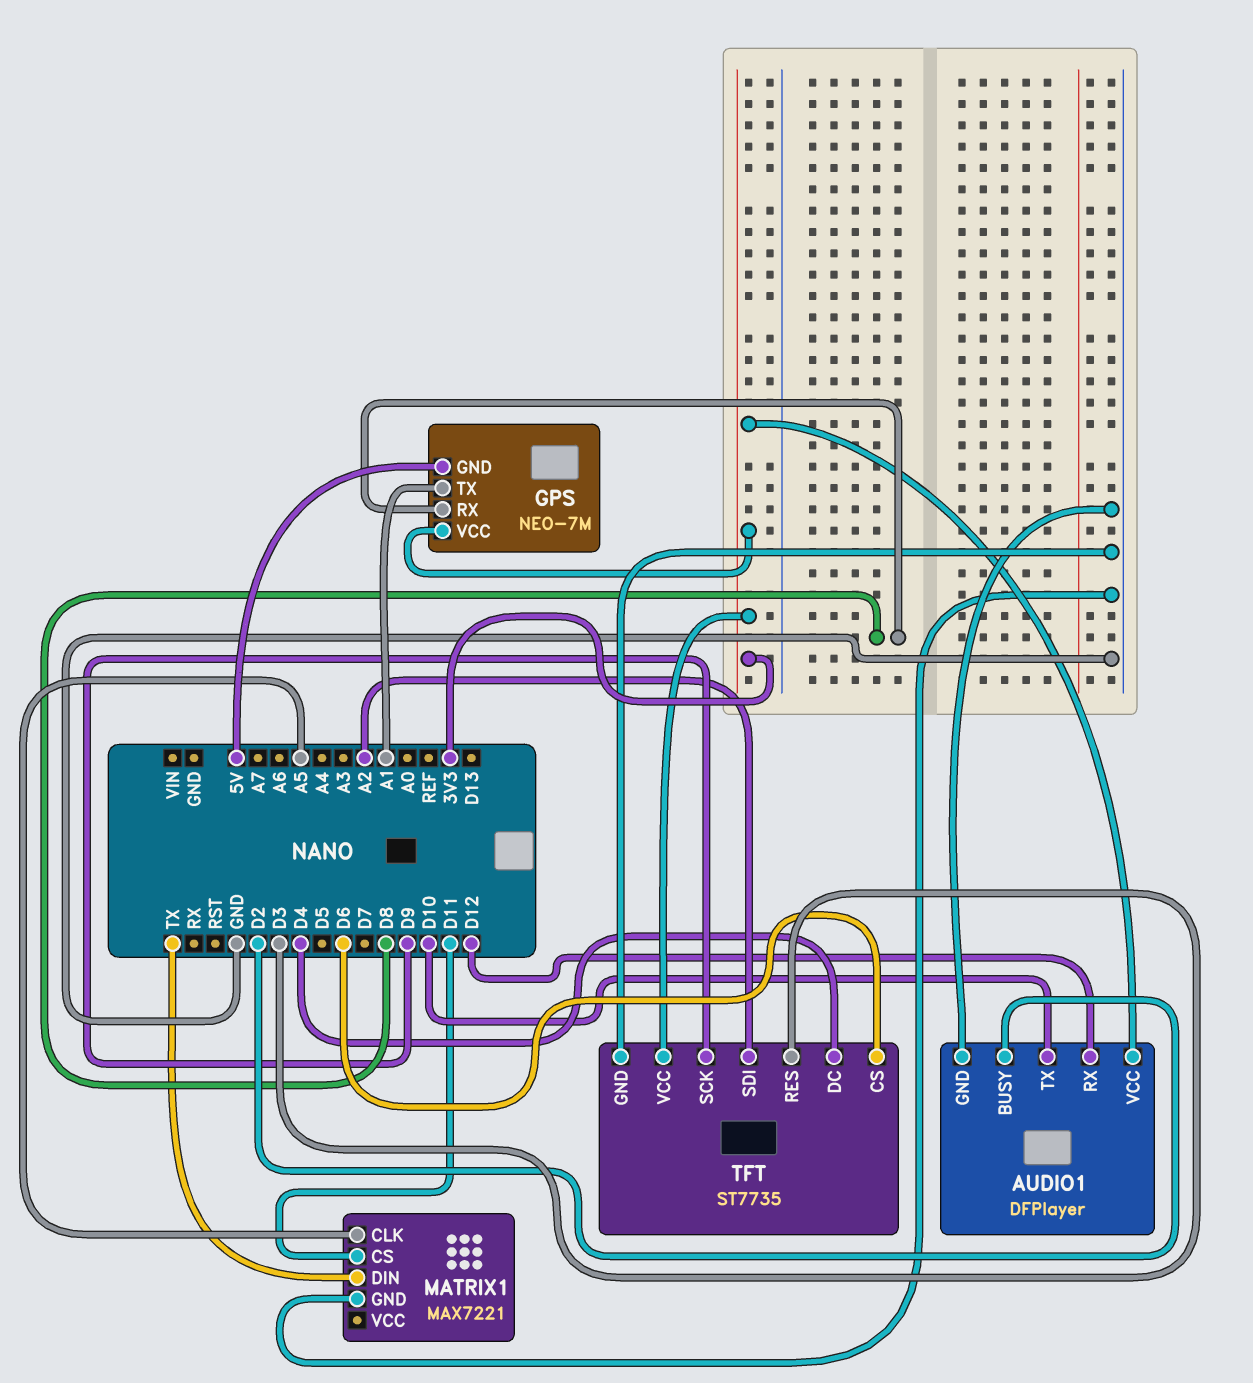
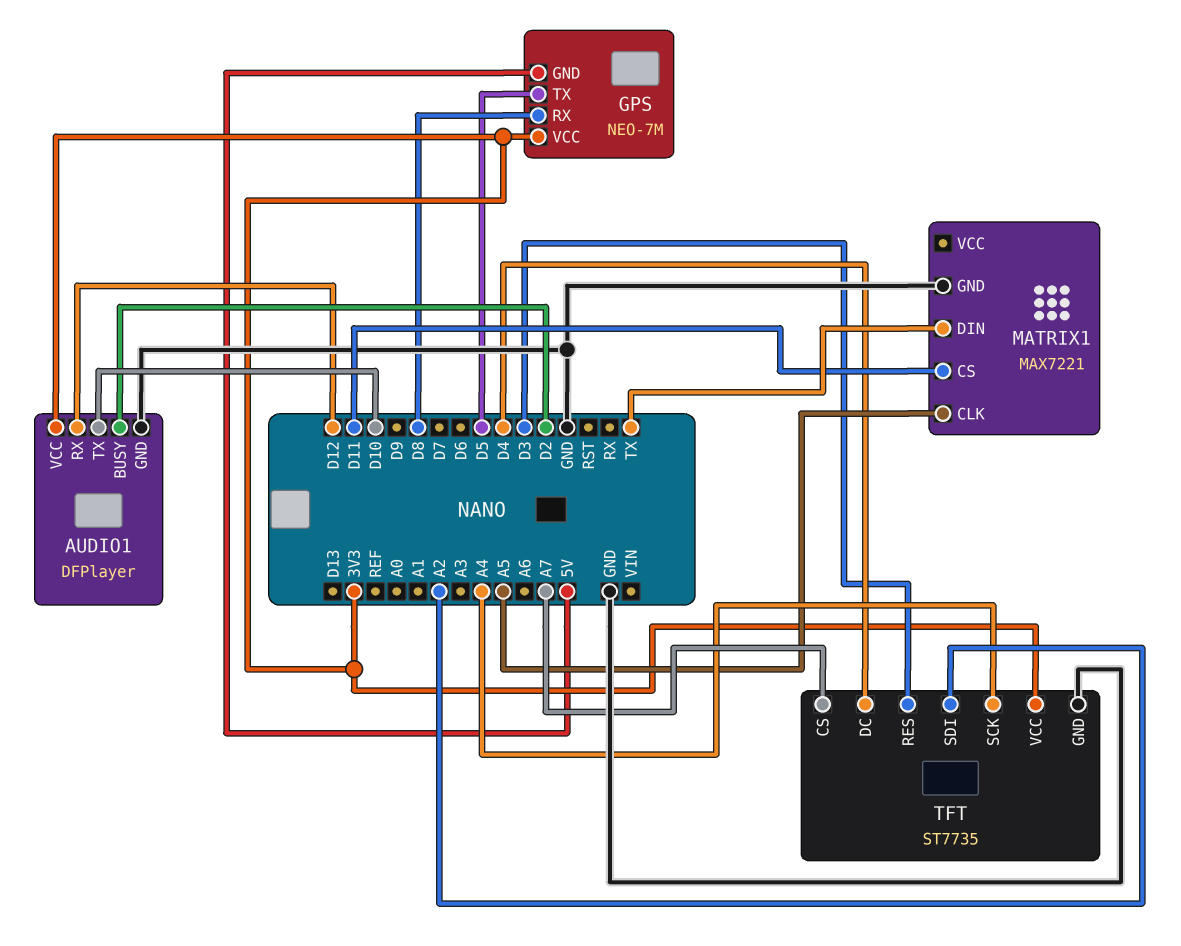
GPS pin TX: A1 -> D5
TFT pin CS: D6 -> A7
TFT pin SCK: D9 -> A4

